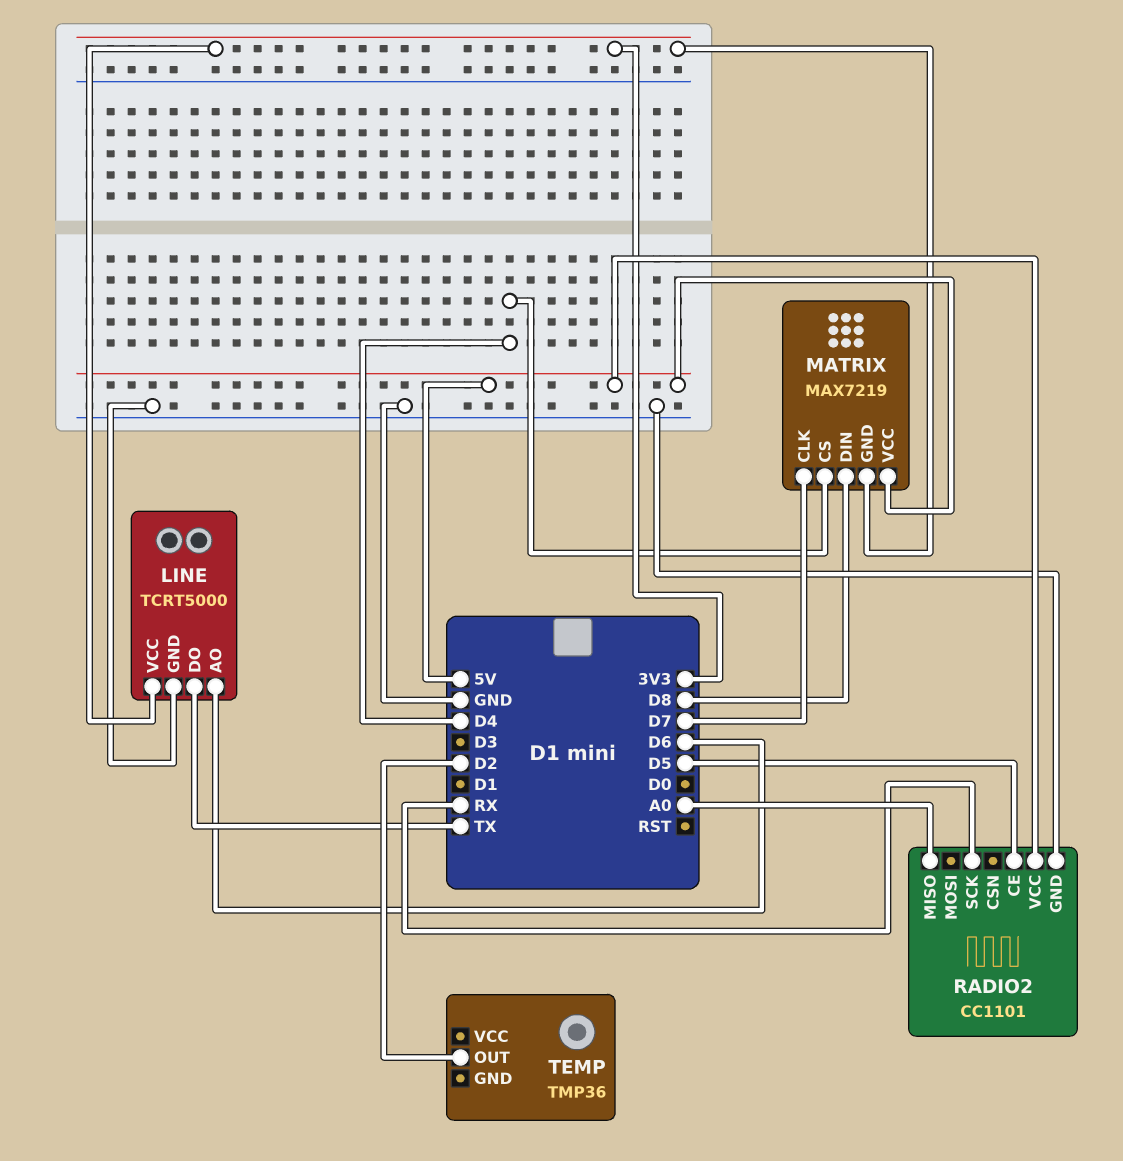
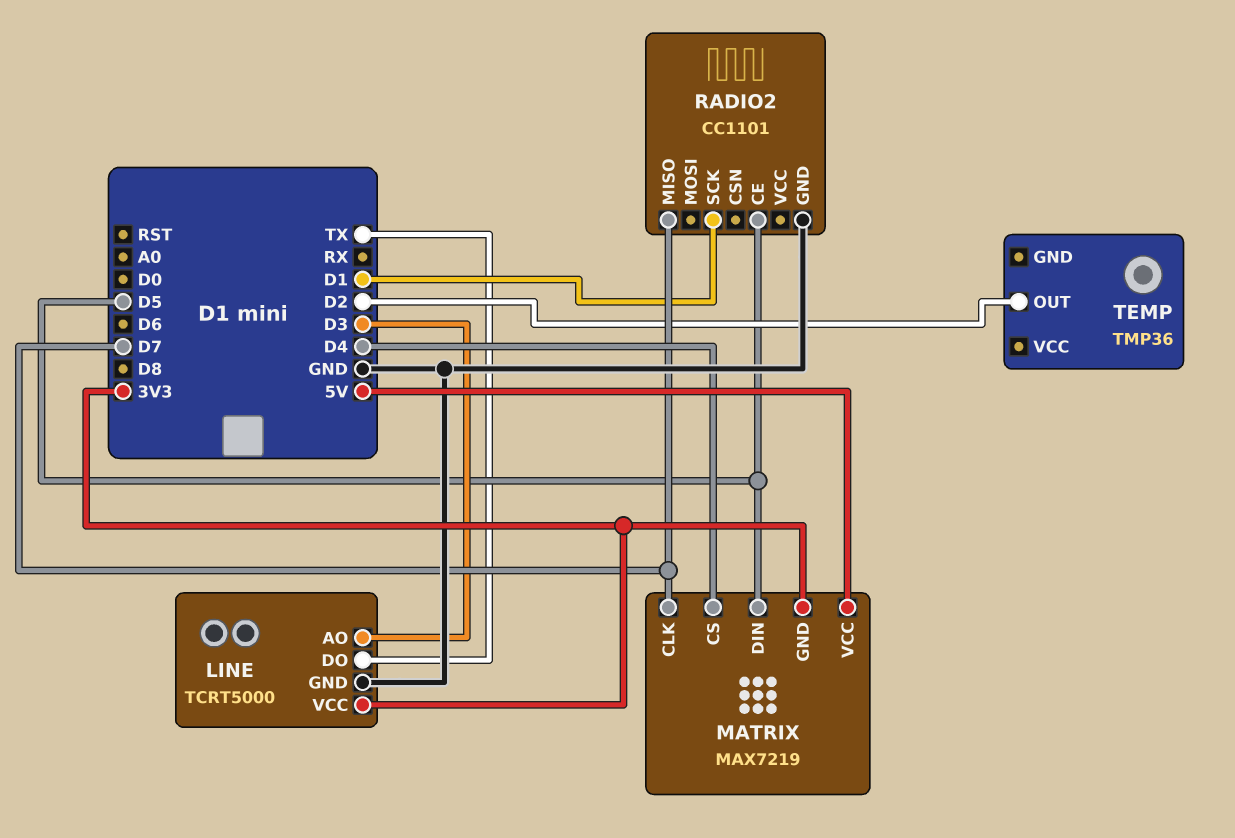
LINE pin AO: D6 -> D3
MATRIX pin DIN: D8 -> D5
RADIO2 pin MISO: A0 -> D7
RADIO2 pin SCK: RX -> D1
RADIO2 pin VCC: 5V -> none

